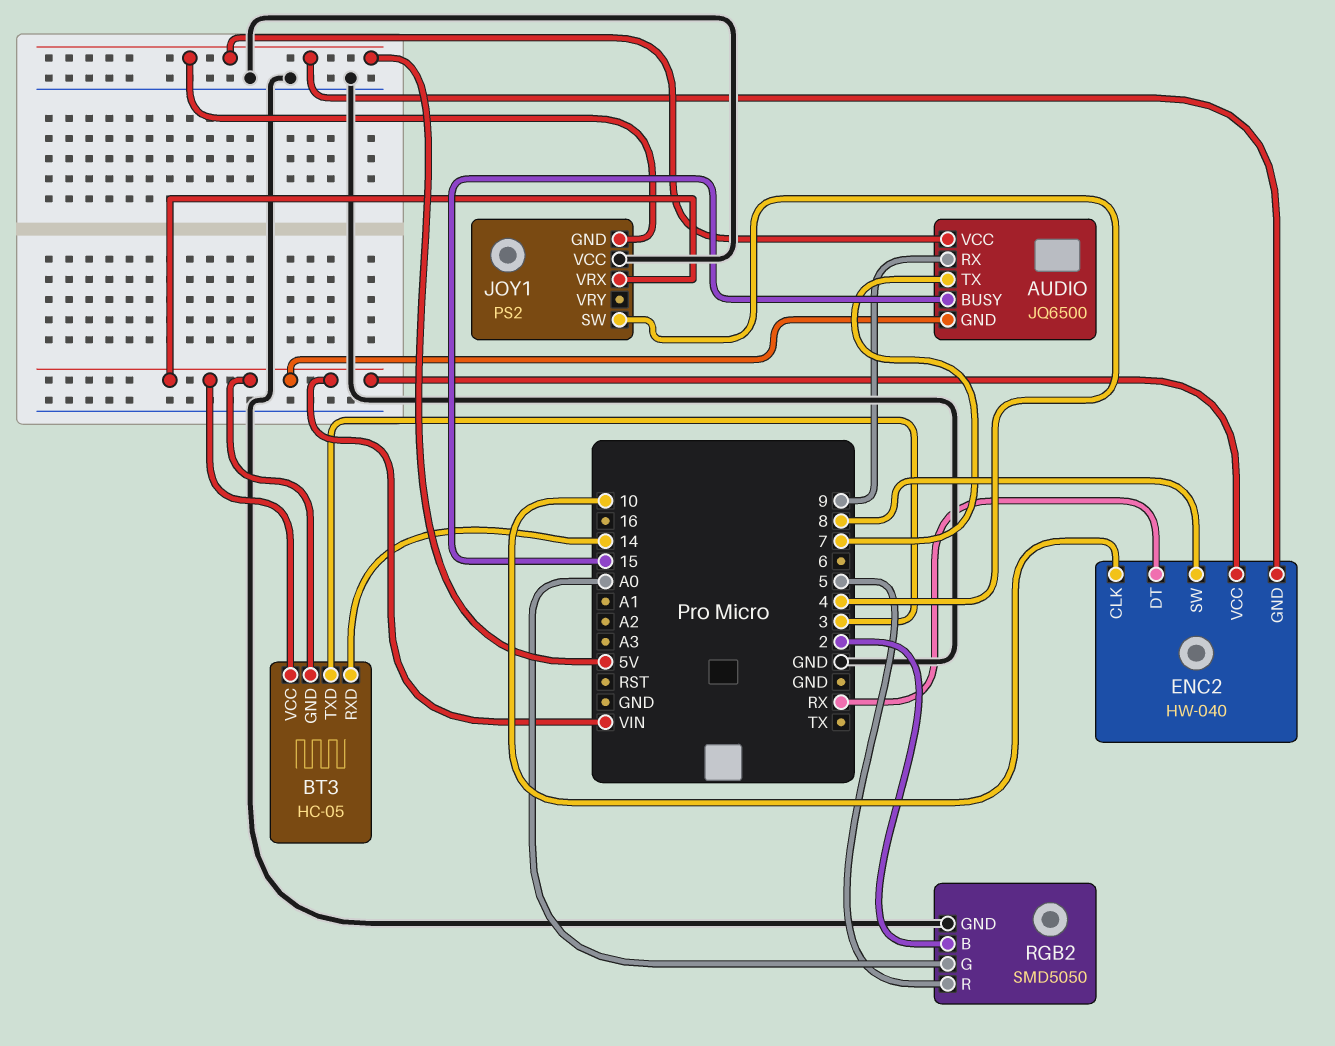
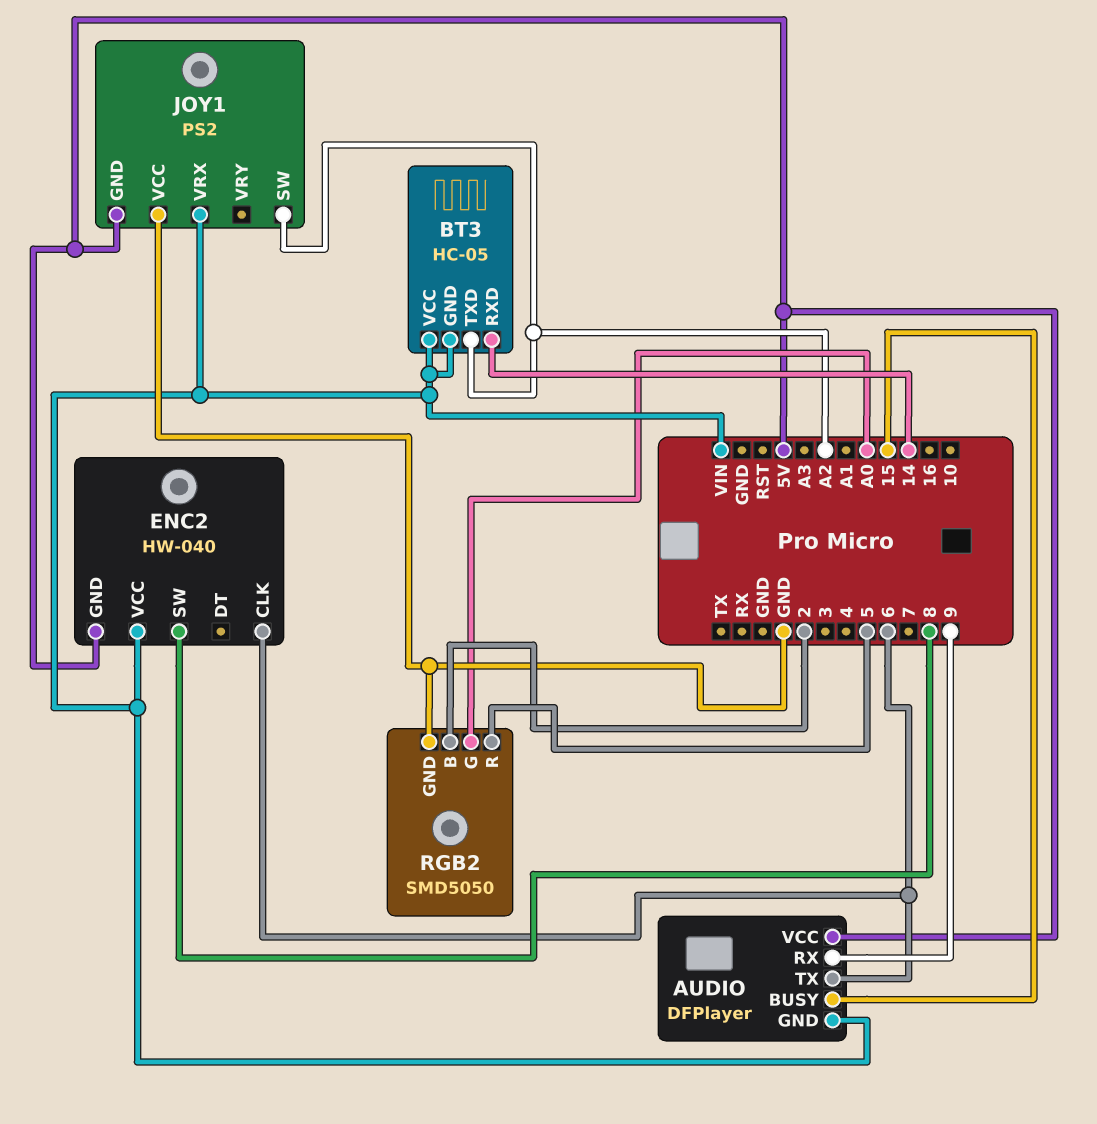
AUDIO: JQ6500 -> DFPlayer
AUDIO pin TX: 7 -> 6
BT3 pin TXD: 3 -> A2
ENC2 pin CLK: 10 -> 6
ENC2 pin DT: RX -> none
JOY1 pin SW: 4 -> A2

